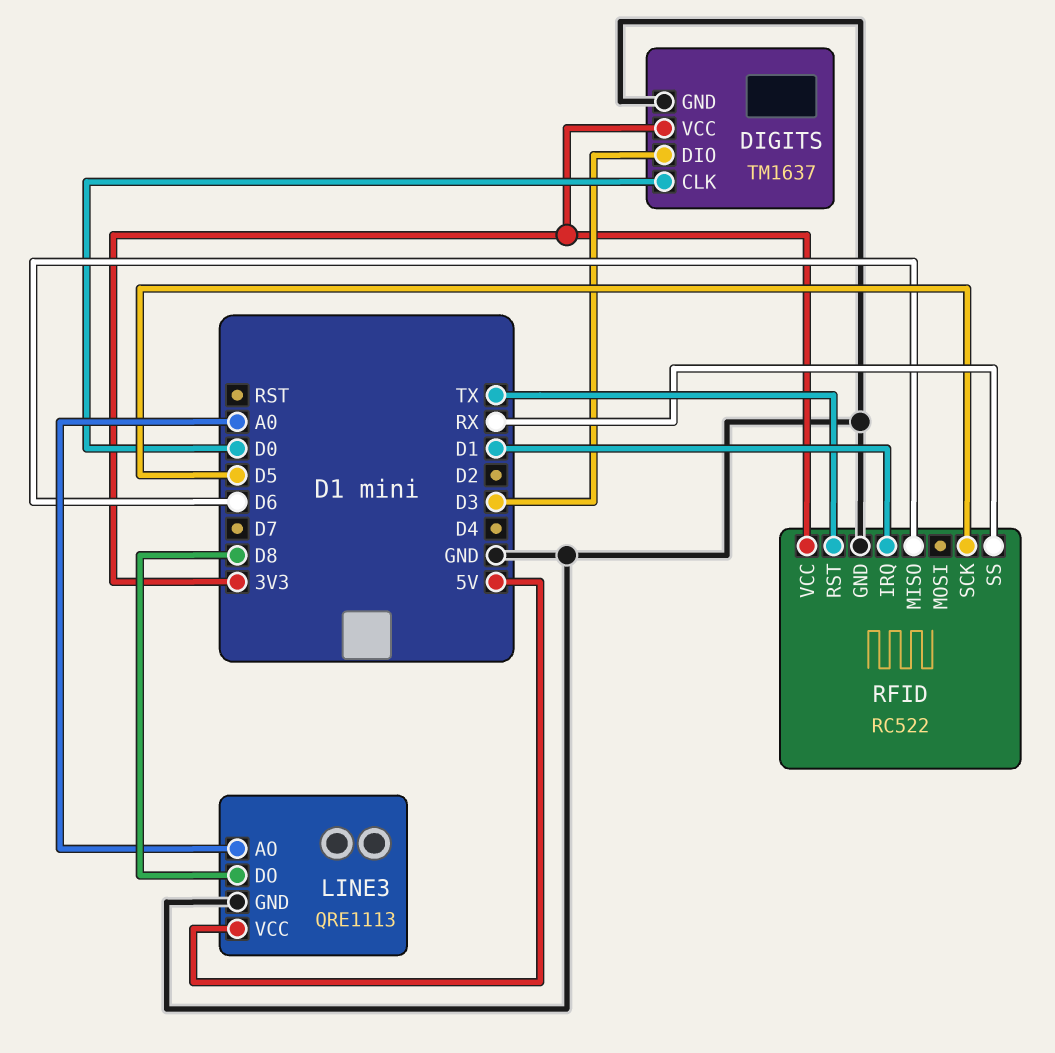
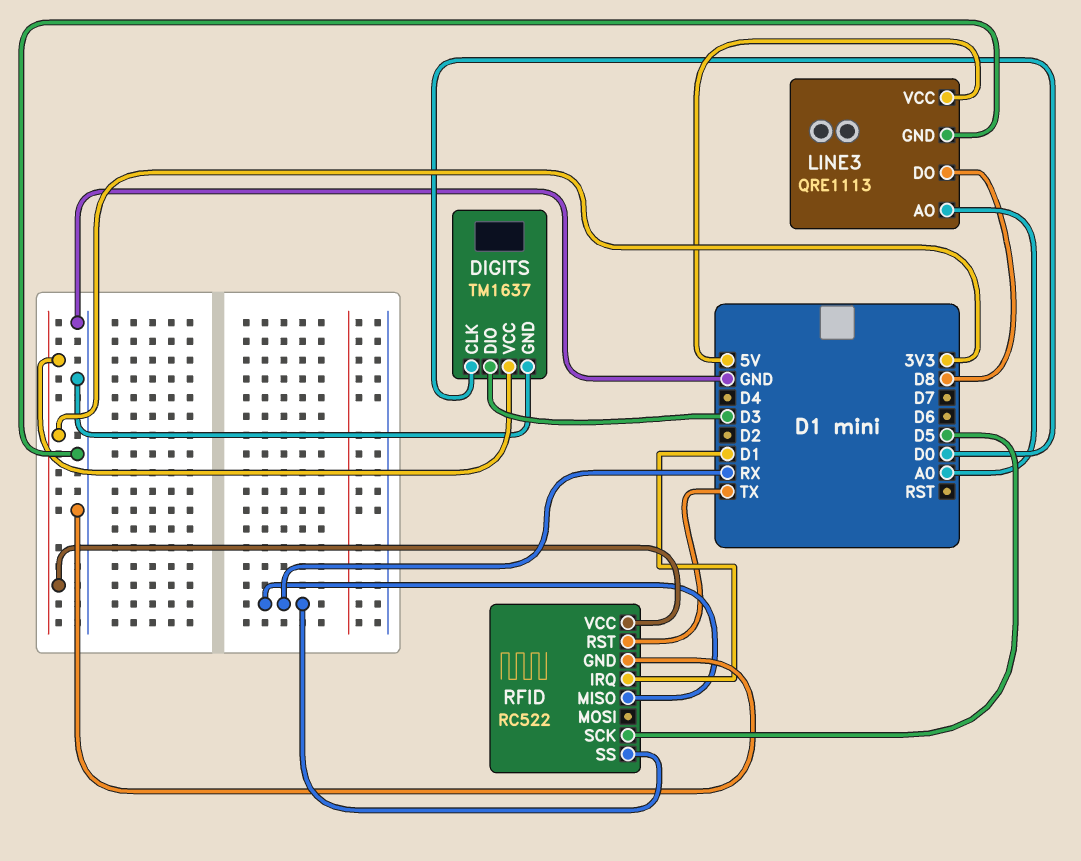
RFID pin MISO: D6 -> RX

